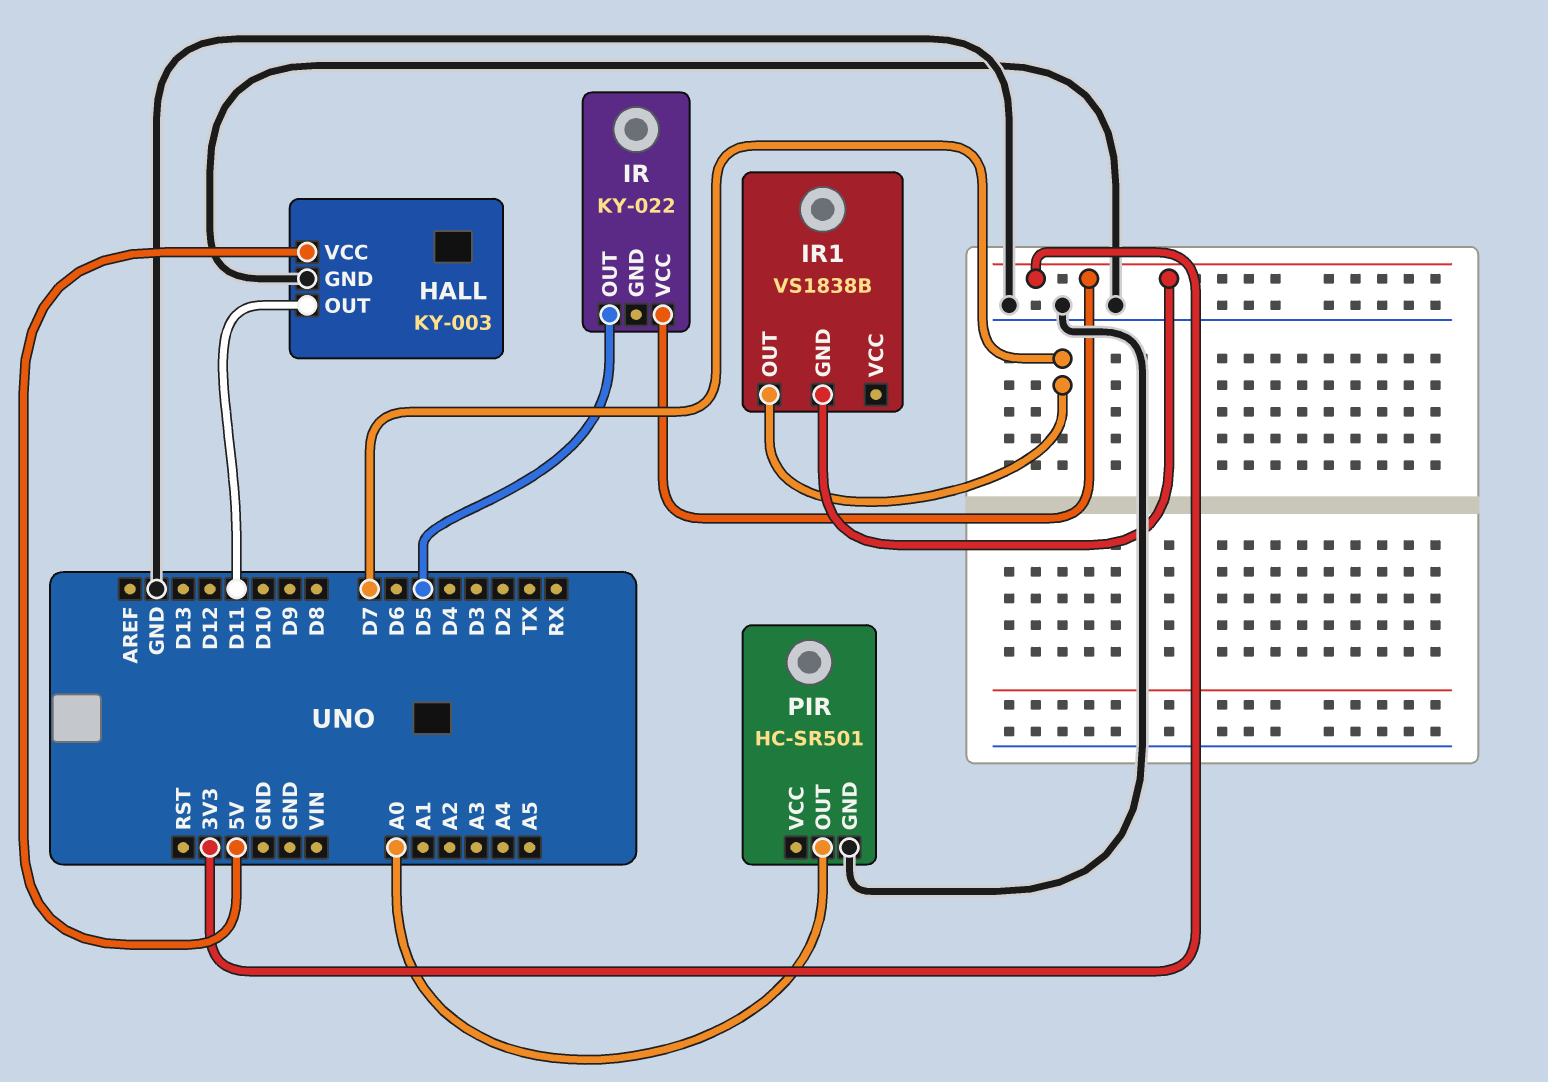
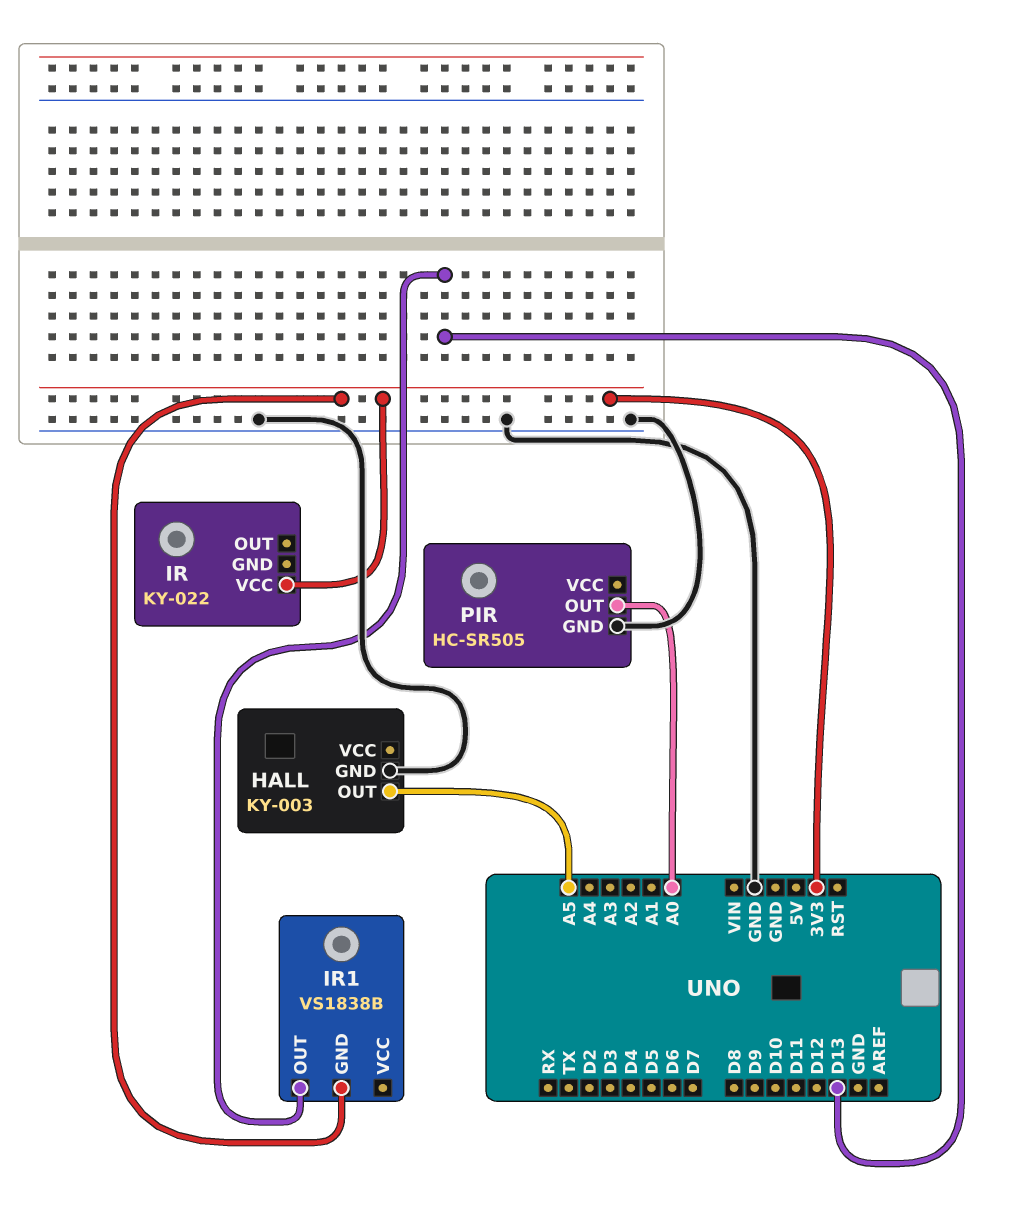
HALL pin OUT: D11 -> A5
HALL pin VCC: 5V -> none
IR pin OUT: D5 -> none
IR1 pin OUT: D7 -> D13
PIR: HC-SR501 -> HC-SR505

